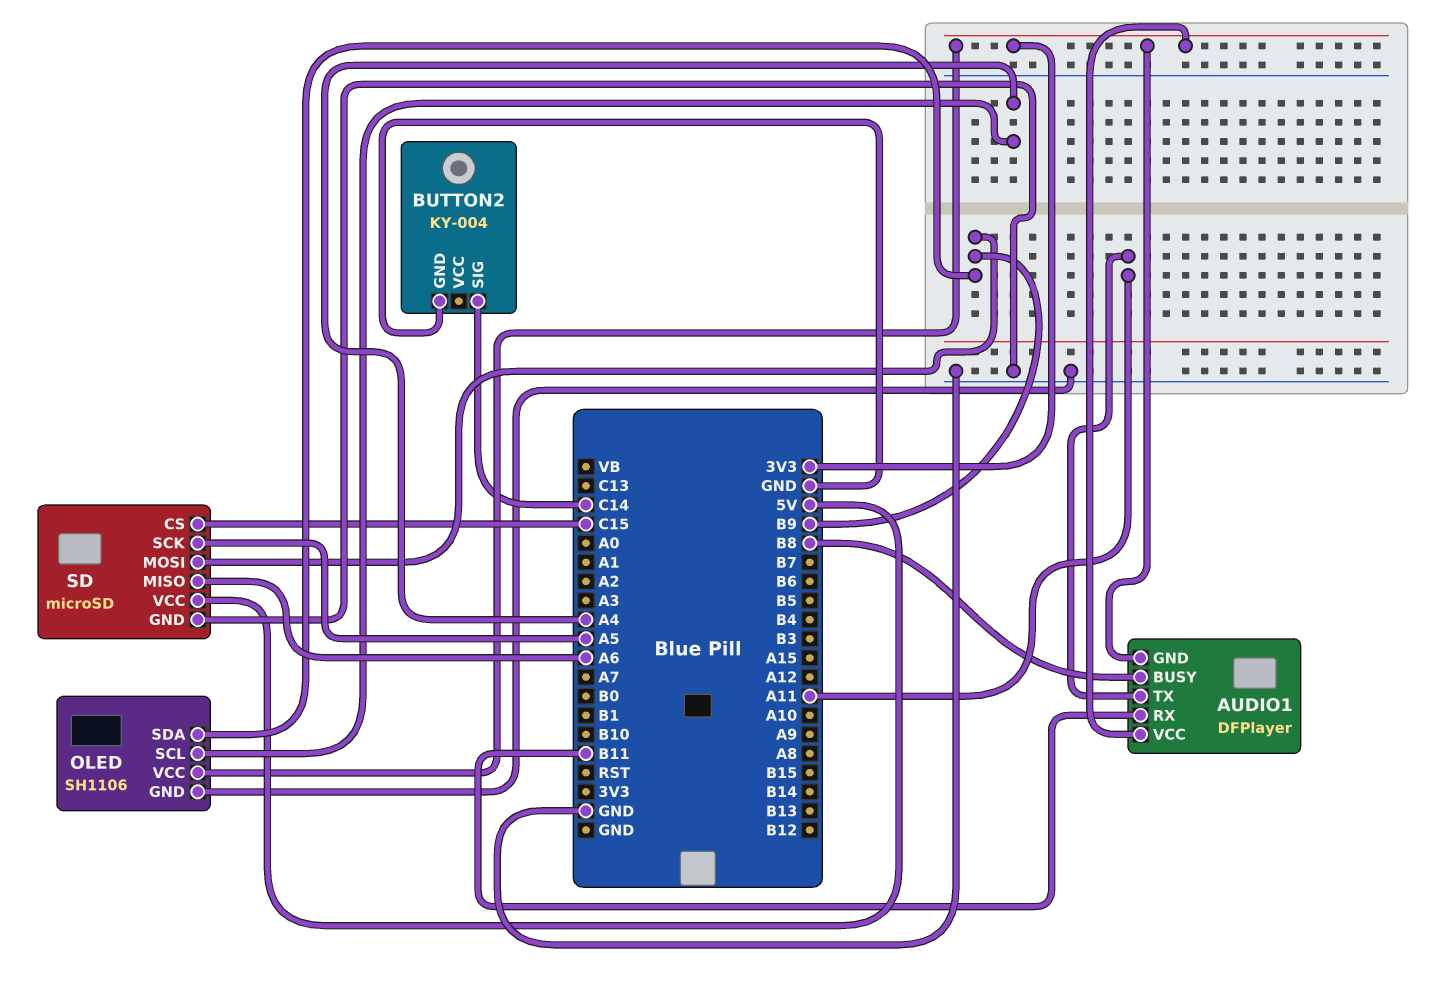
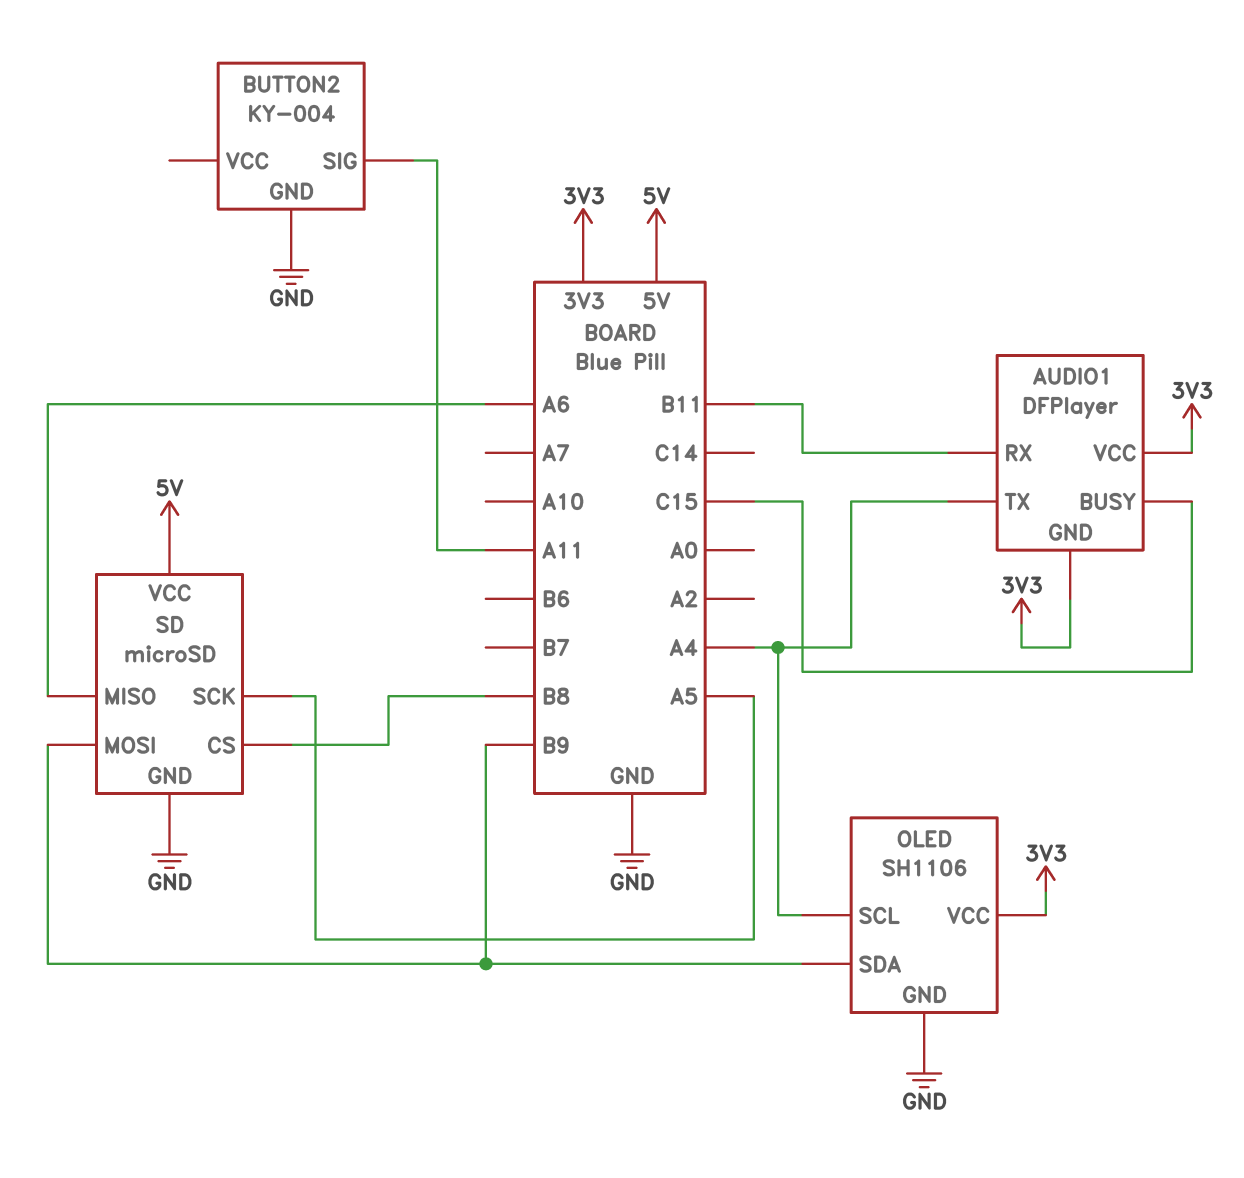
AUDIO1 pin BUSY: B8 -> C15
AUDIO1 pin TX: A11 -> A4
BUTTON2 pin SIG: C14 -> A11
SD pin CS: C15 -> B8

